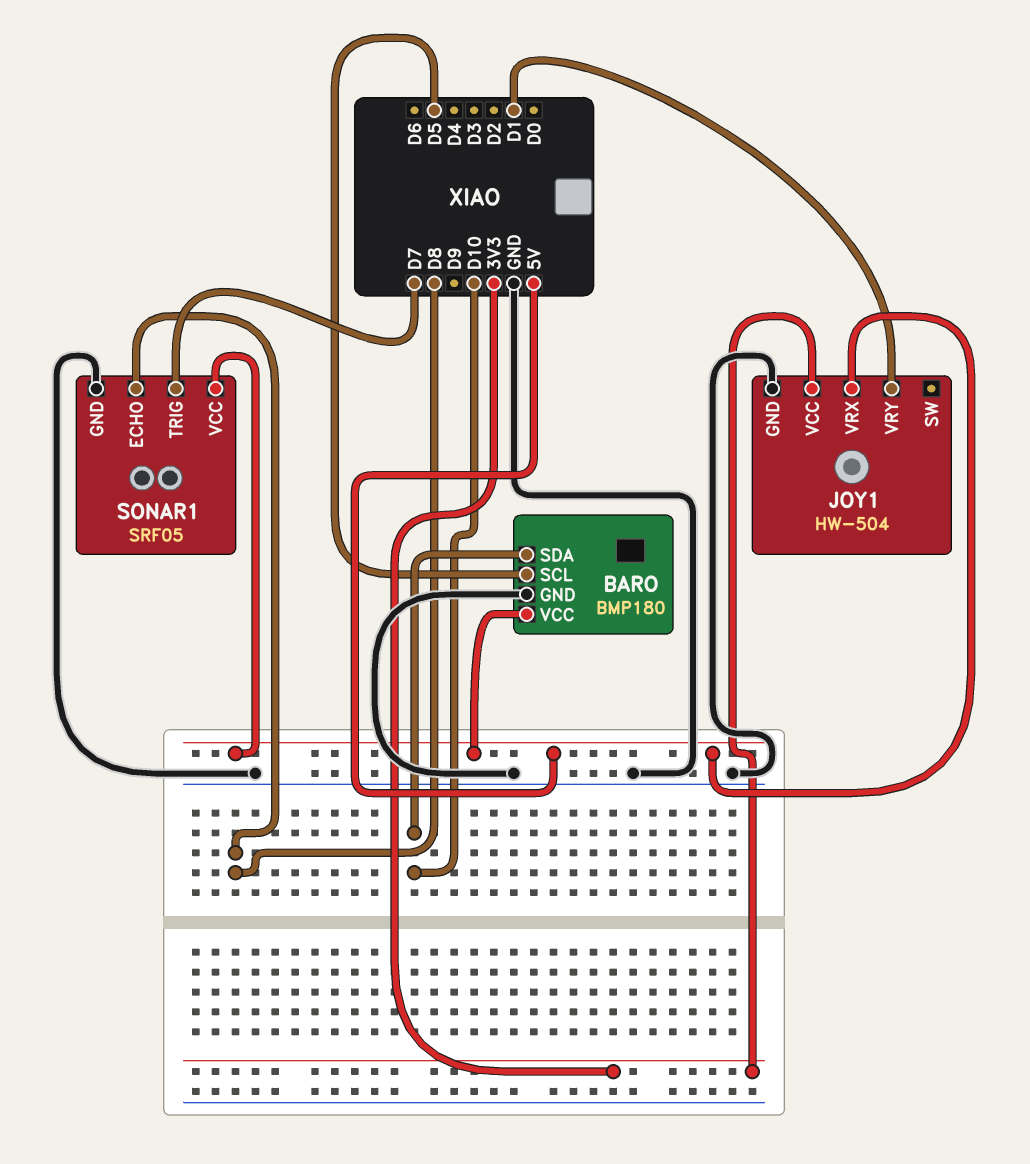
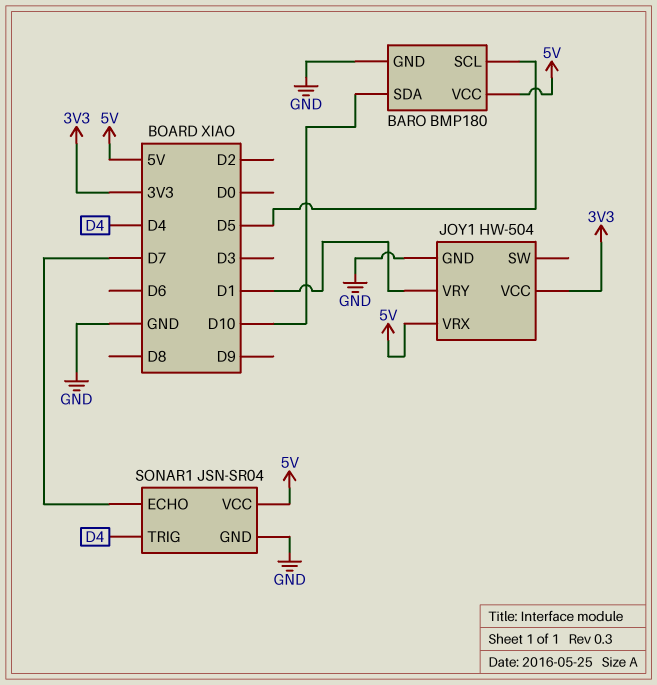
SONAR1: SRF05 -> JSN-SR04
SONAR1 pin ECHO: D8 -> D7
SONAR1 pin TRIG: D7 -> D4

